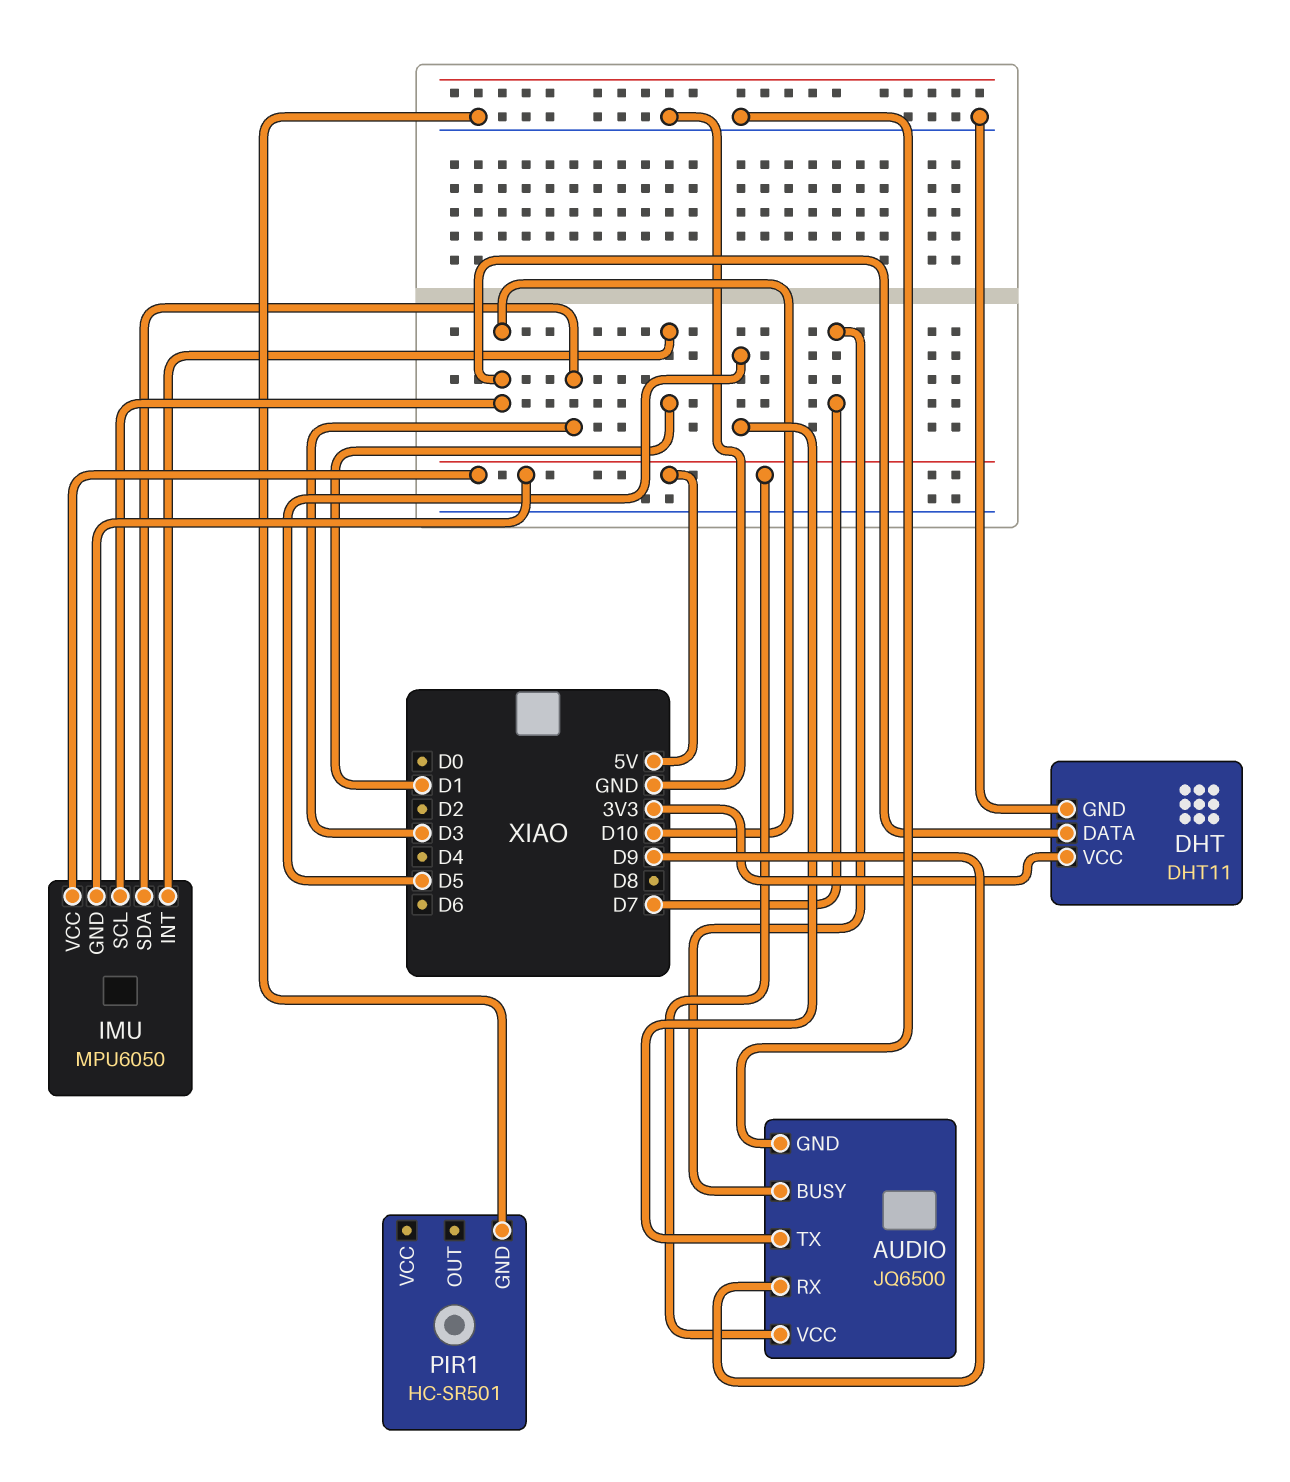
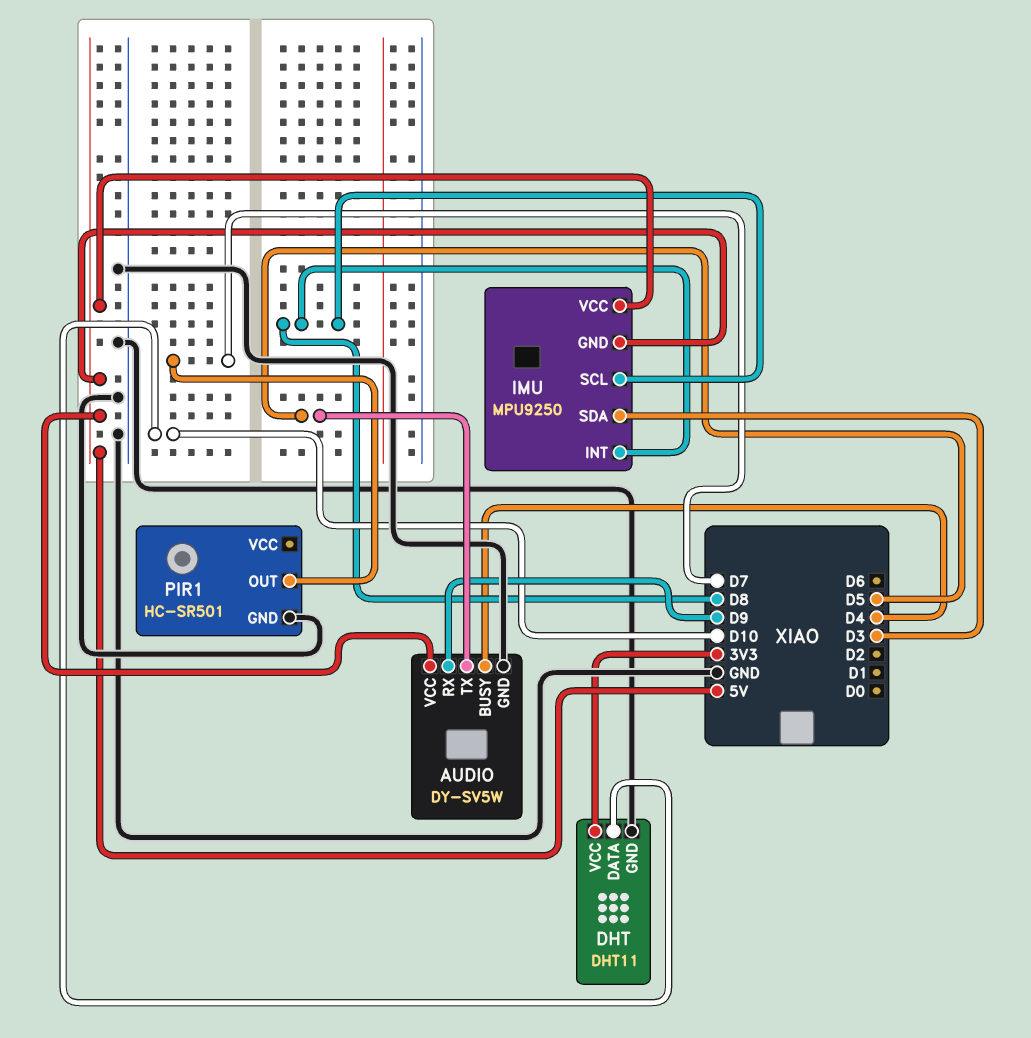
AUDIO: JQ6500 -> DY-SV5W
AUDIO pin BUSY: D7 -> D4
IMU: MPU6050 -> MPU9250
IMU pin INT: D1 -> D8
IMU pin SCL: D10 -> D8
PIR1 pin OUT: none -> D7

